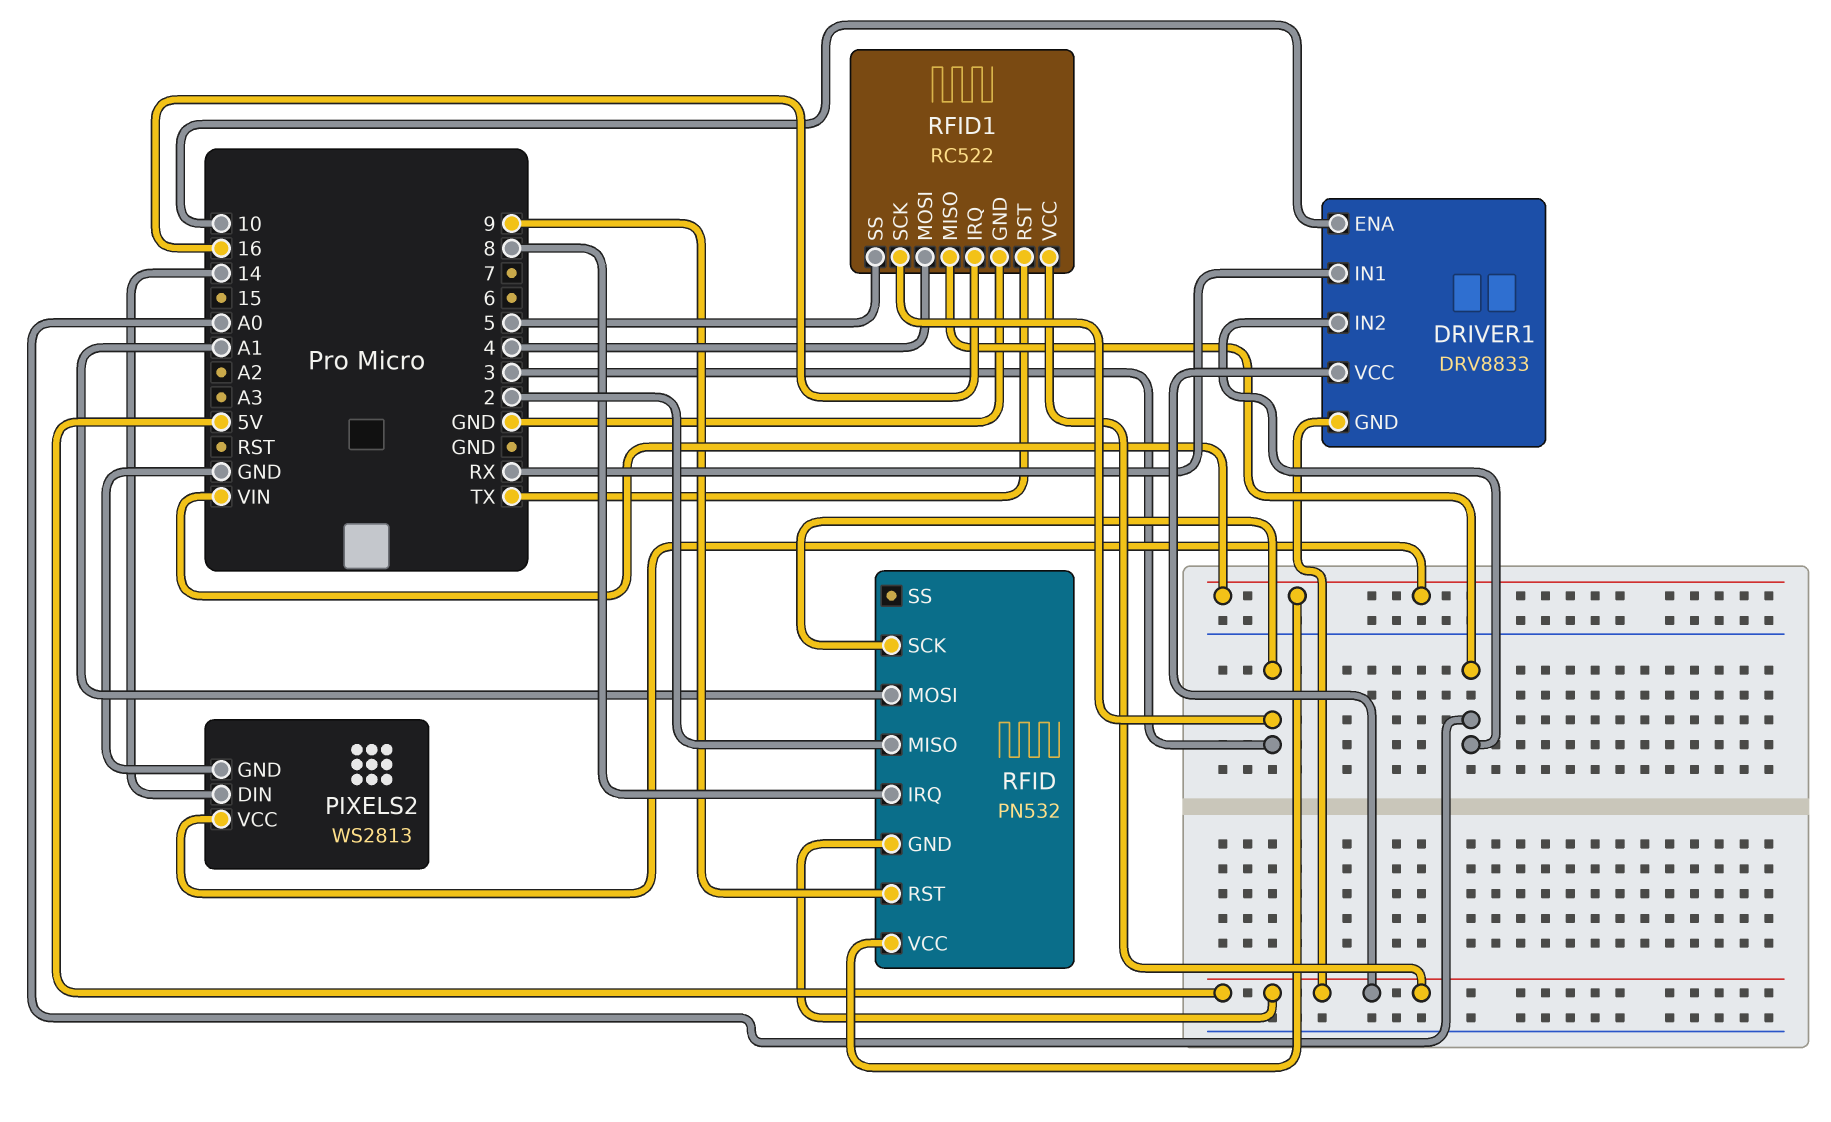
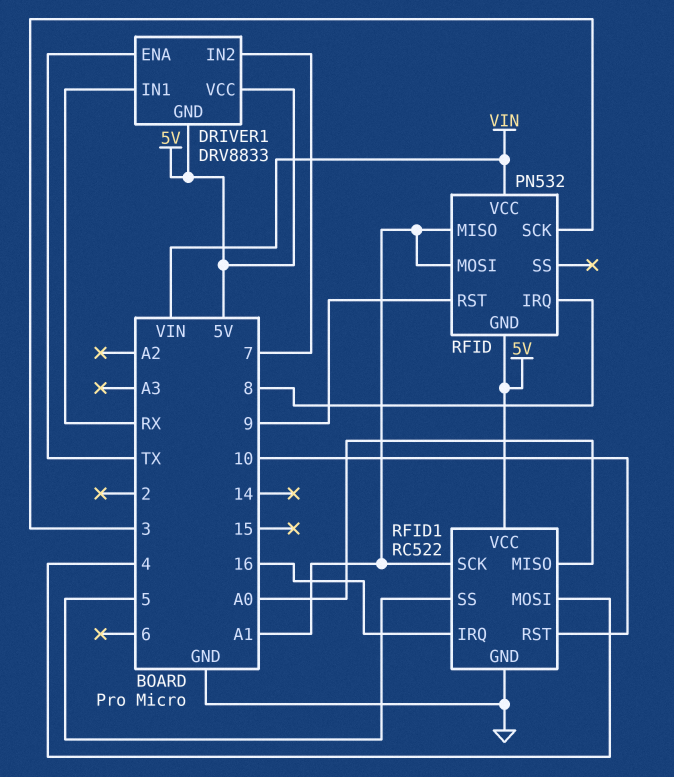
DRIVER1 pin ENA: 10 -> TX
DRIVER1 pin IN2: A0 -> 7
PIXELS2: WS2813 -> none
PIXELS2 pin DIN: 14 -> none
PIXELS2 pin GND: GND -> none
PIXELS2 pin VCC: VIN -> none
RFID pin MISO: 2 -> A1
RFID1 pin RST: TX -> 10
RFID1 pin SCK: 3 -> A1

